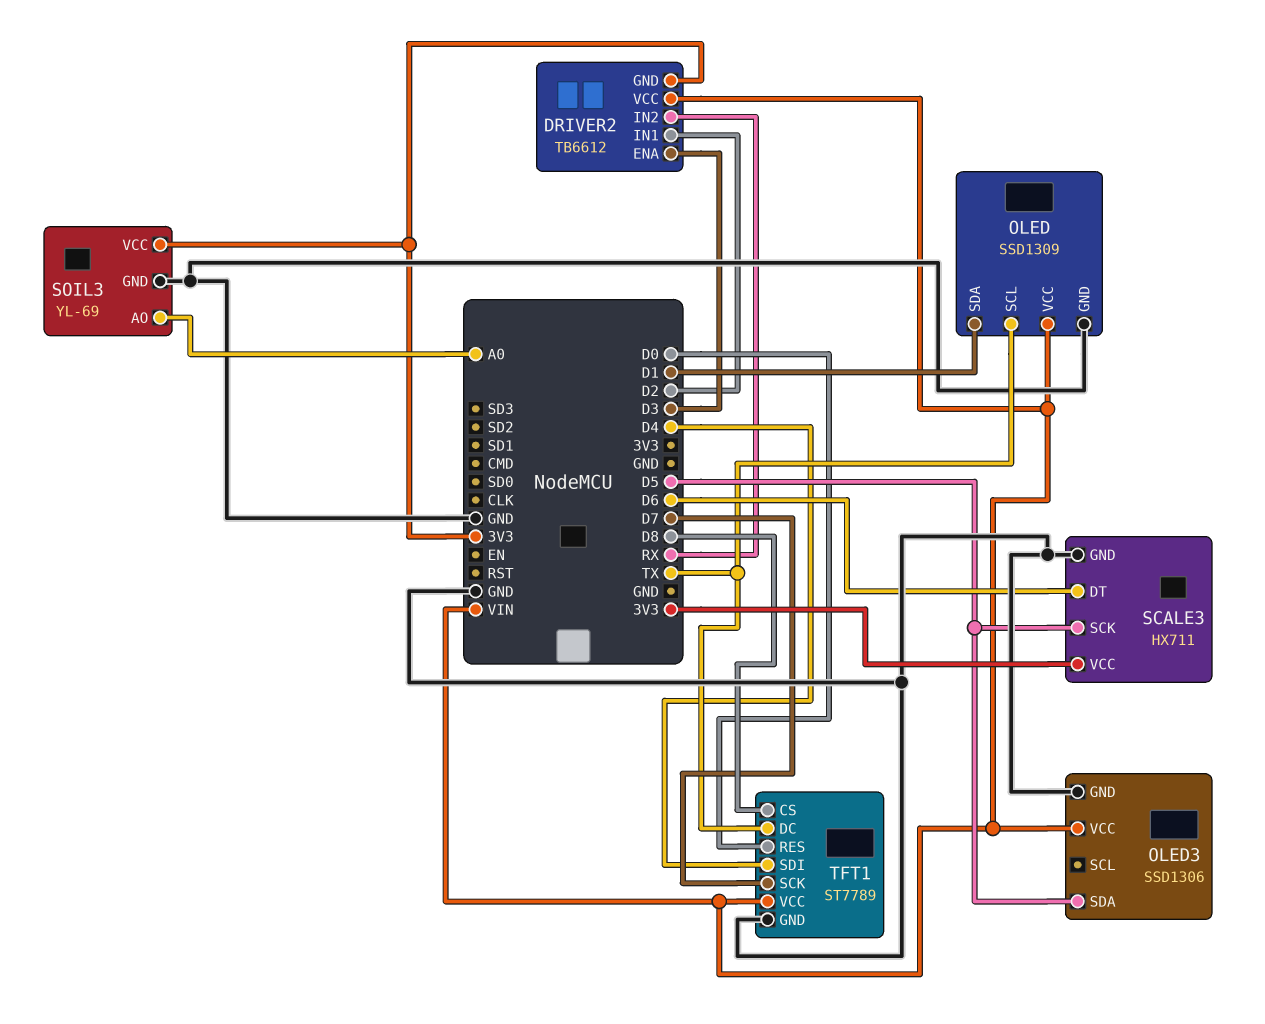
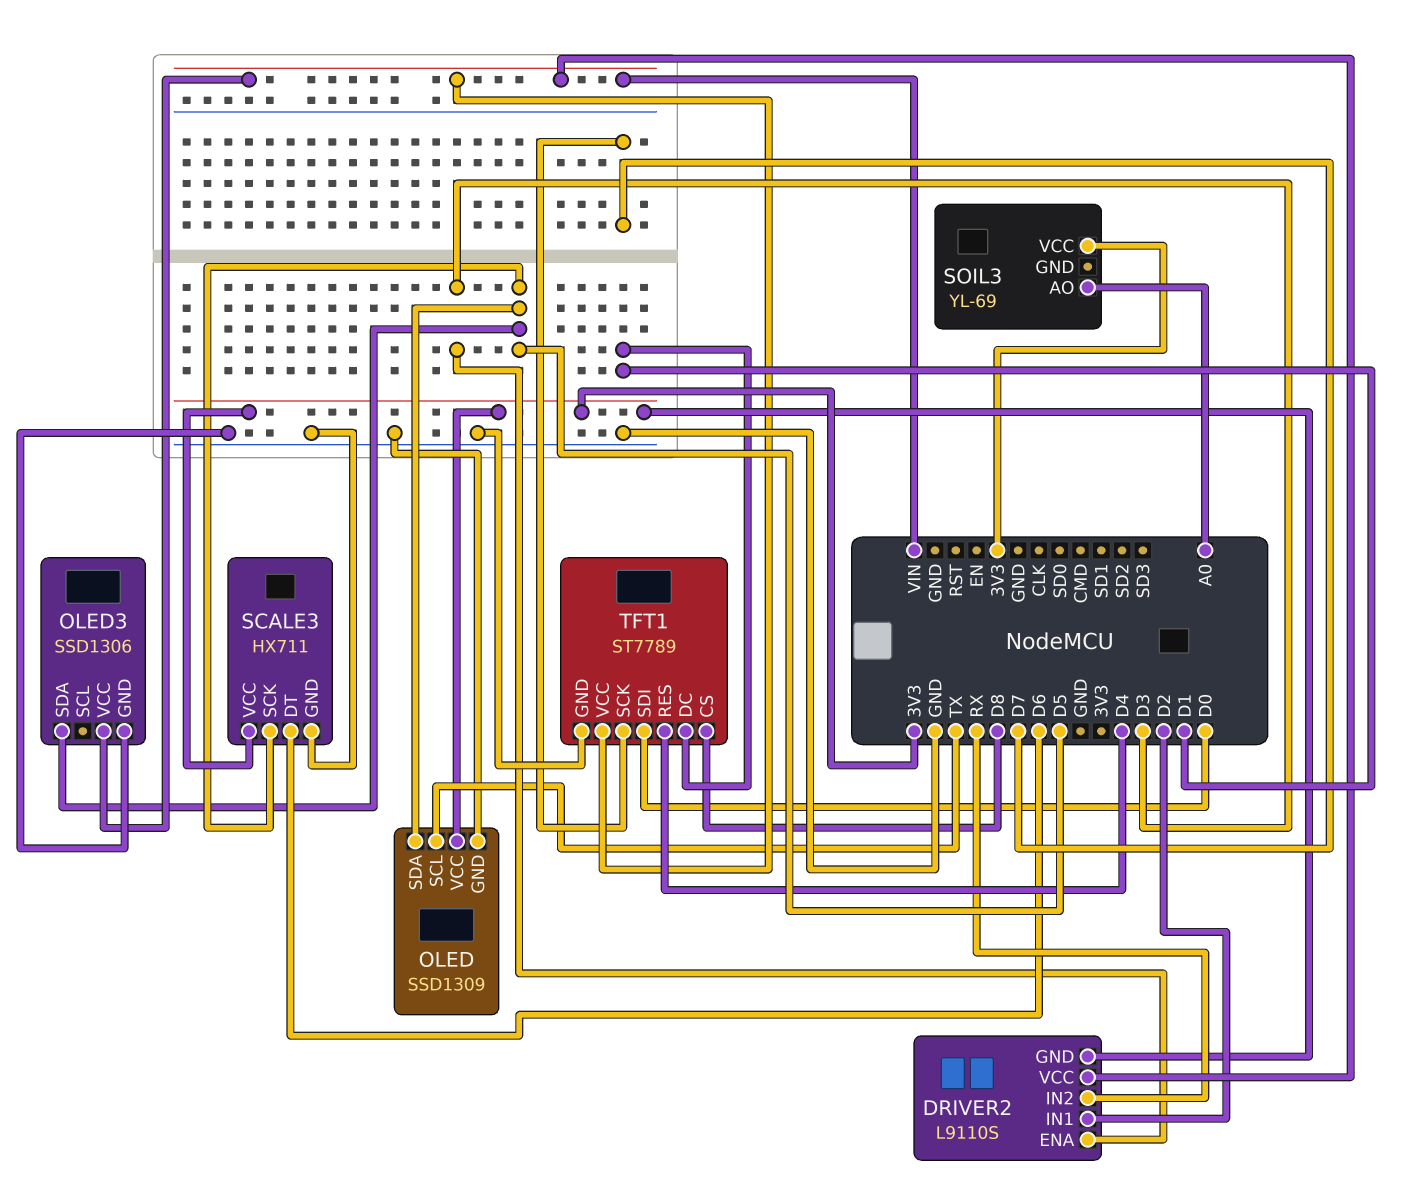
DRIVER2: TB6612 -> L9110S
OLED pin SDA: D1 -> D5
OLED pin VCC: VIN -> 3V3
SOIL3 pin GND: GND -> none
TFT1 pin DC: TX -> D1
TFT1 pin RES: D0 -> D4
TFT1 pin SDI: D4 -> D0

